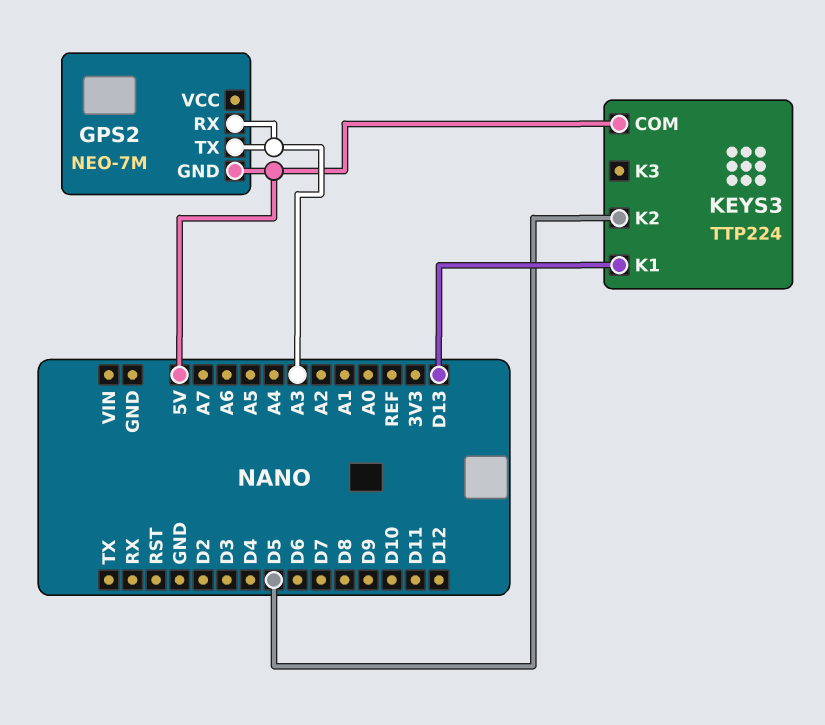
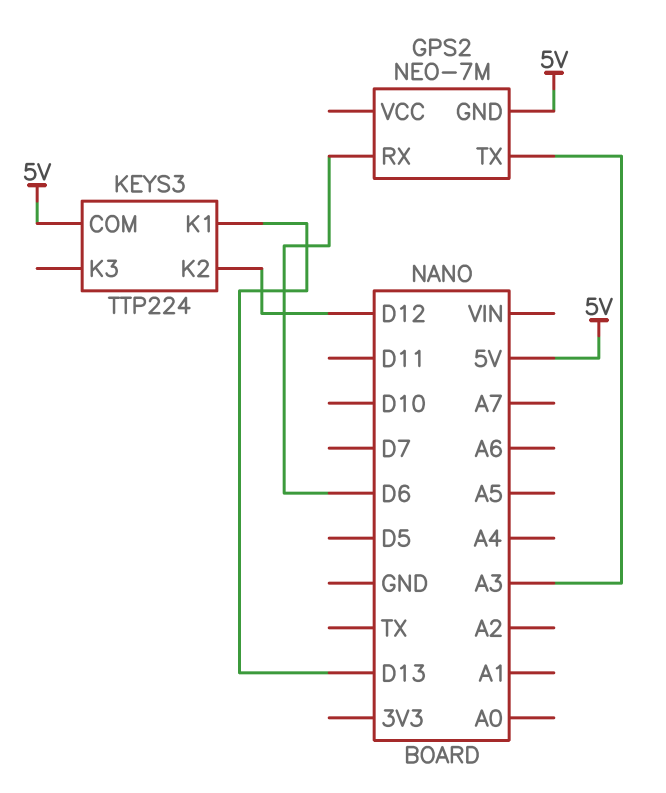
GPS2 pin RX: A3 -> D6
KEYS3 pin K2: D5 -> D12

